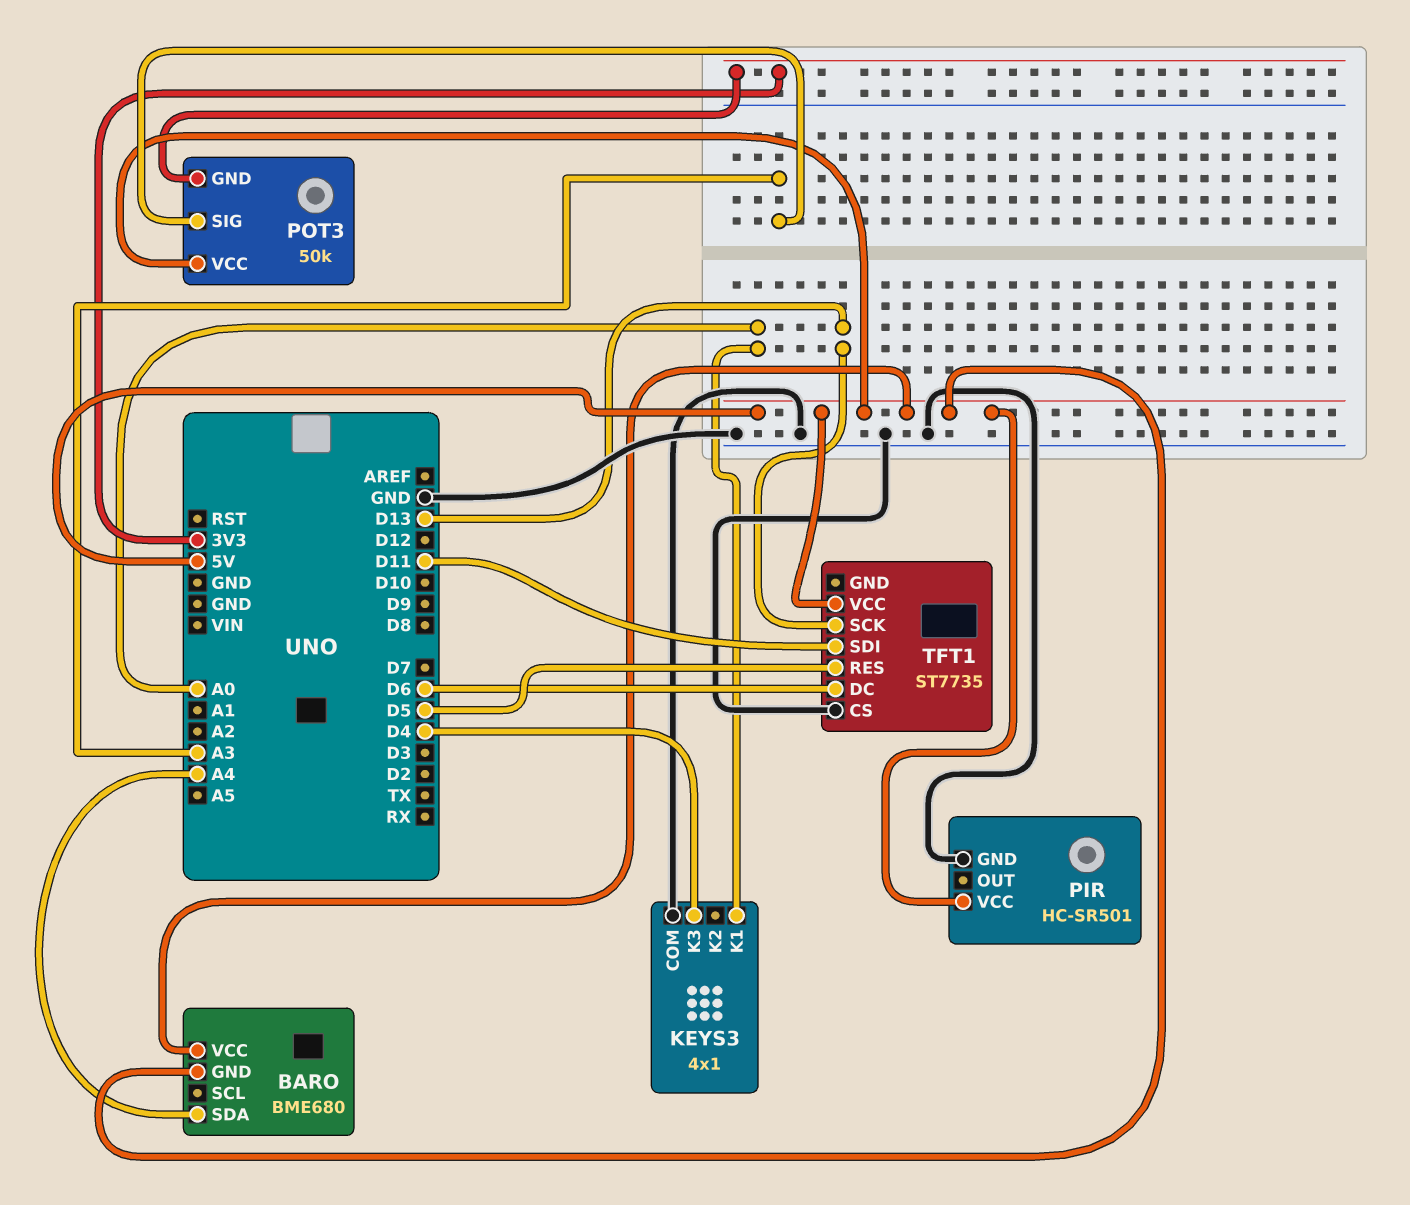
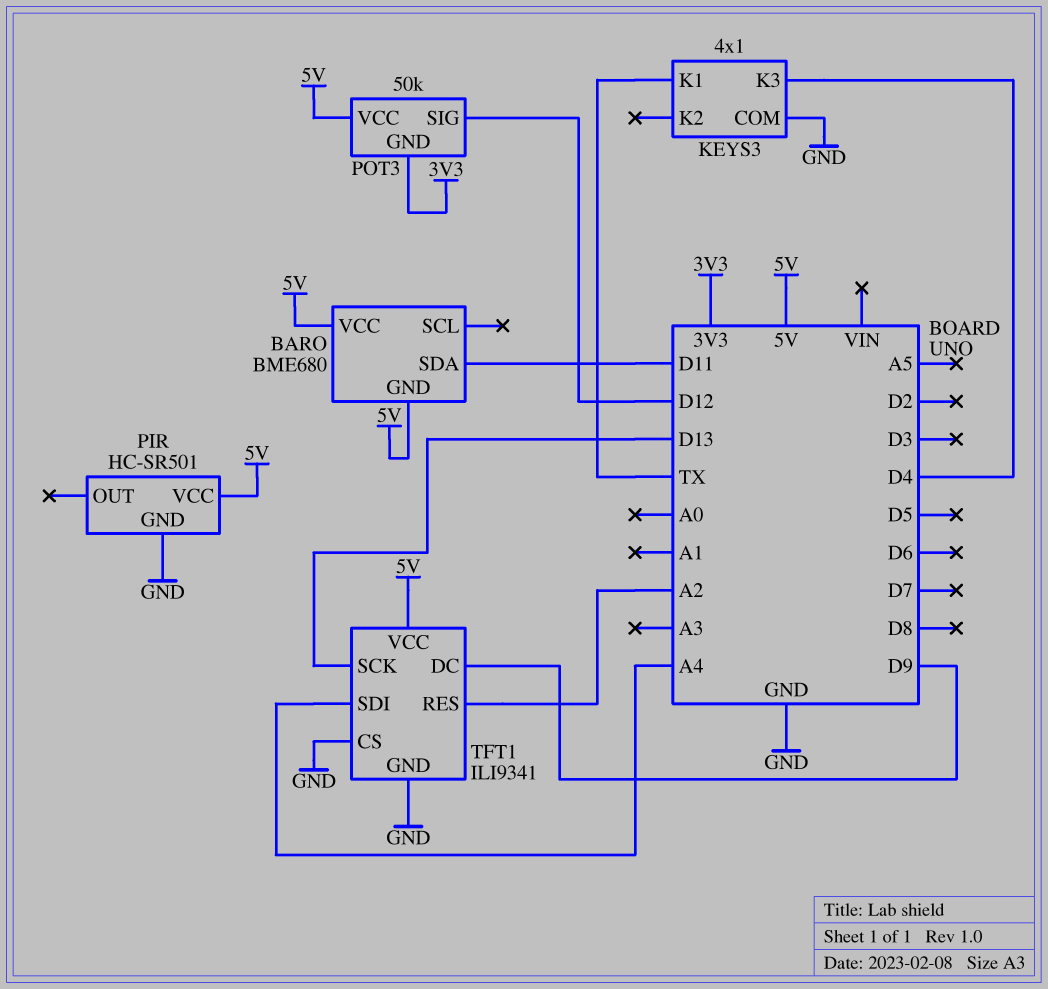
BARO pin SDA: A4 -> D11
KEYS3 pin K1: A0 -> TX
POT3 pin SIG: A3 -> D12
TFT1: ST7735 -> ILI9341
TFT1 pin DC: D6 -> D9
TFT1 pin GND: none -> GND
TFT1 pin RES: D5 -> A2
TFT1 pin SDI: D11 -> A4

